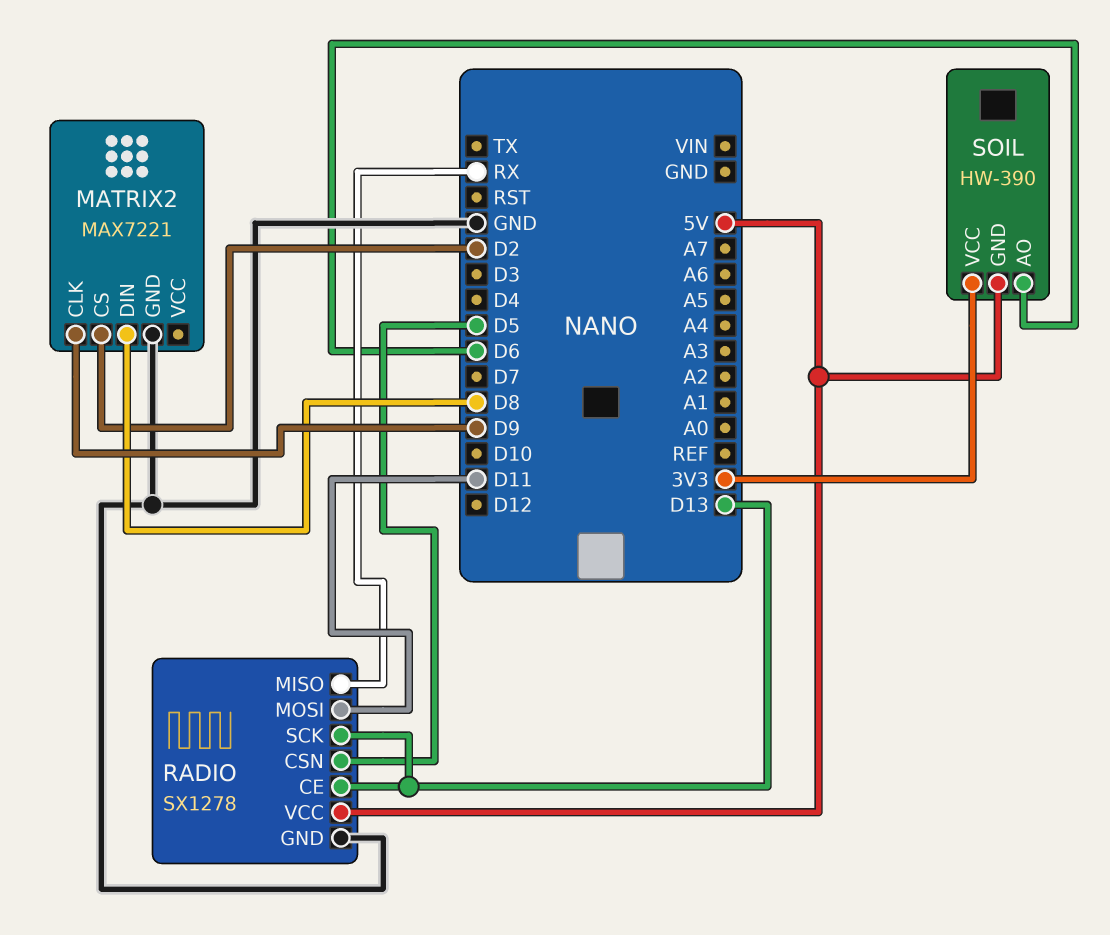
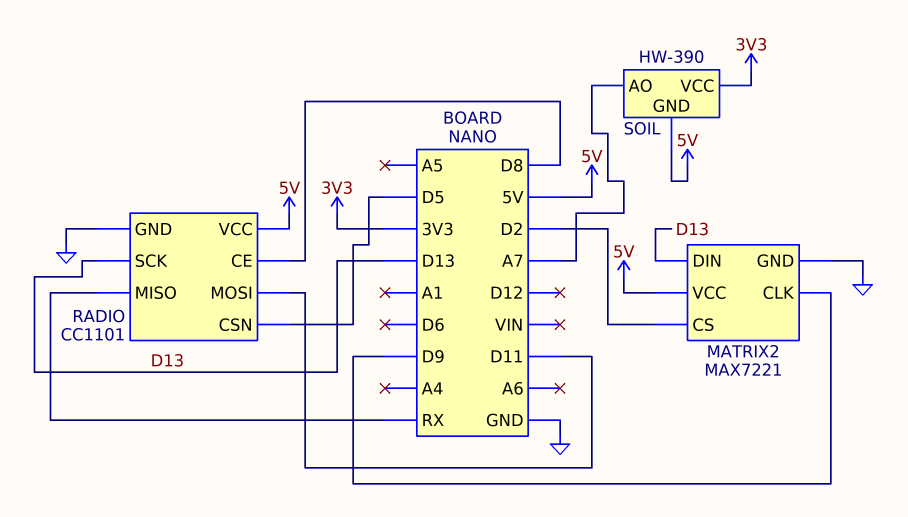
MATRIX2 pin DIN: D8 -> D13
MATRIX2 pin VCC: none -> 5V
RADIO: SX1278 -> CC1101
RADIO pin CE: D13 -> D8
SOIL pin AO: D6 -> A7

